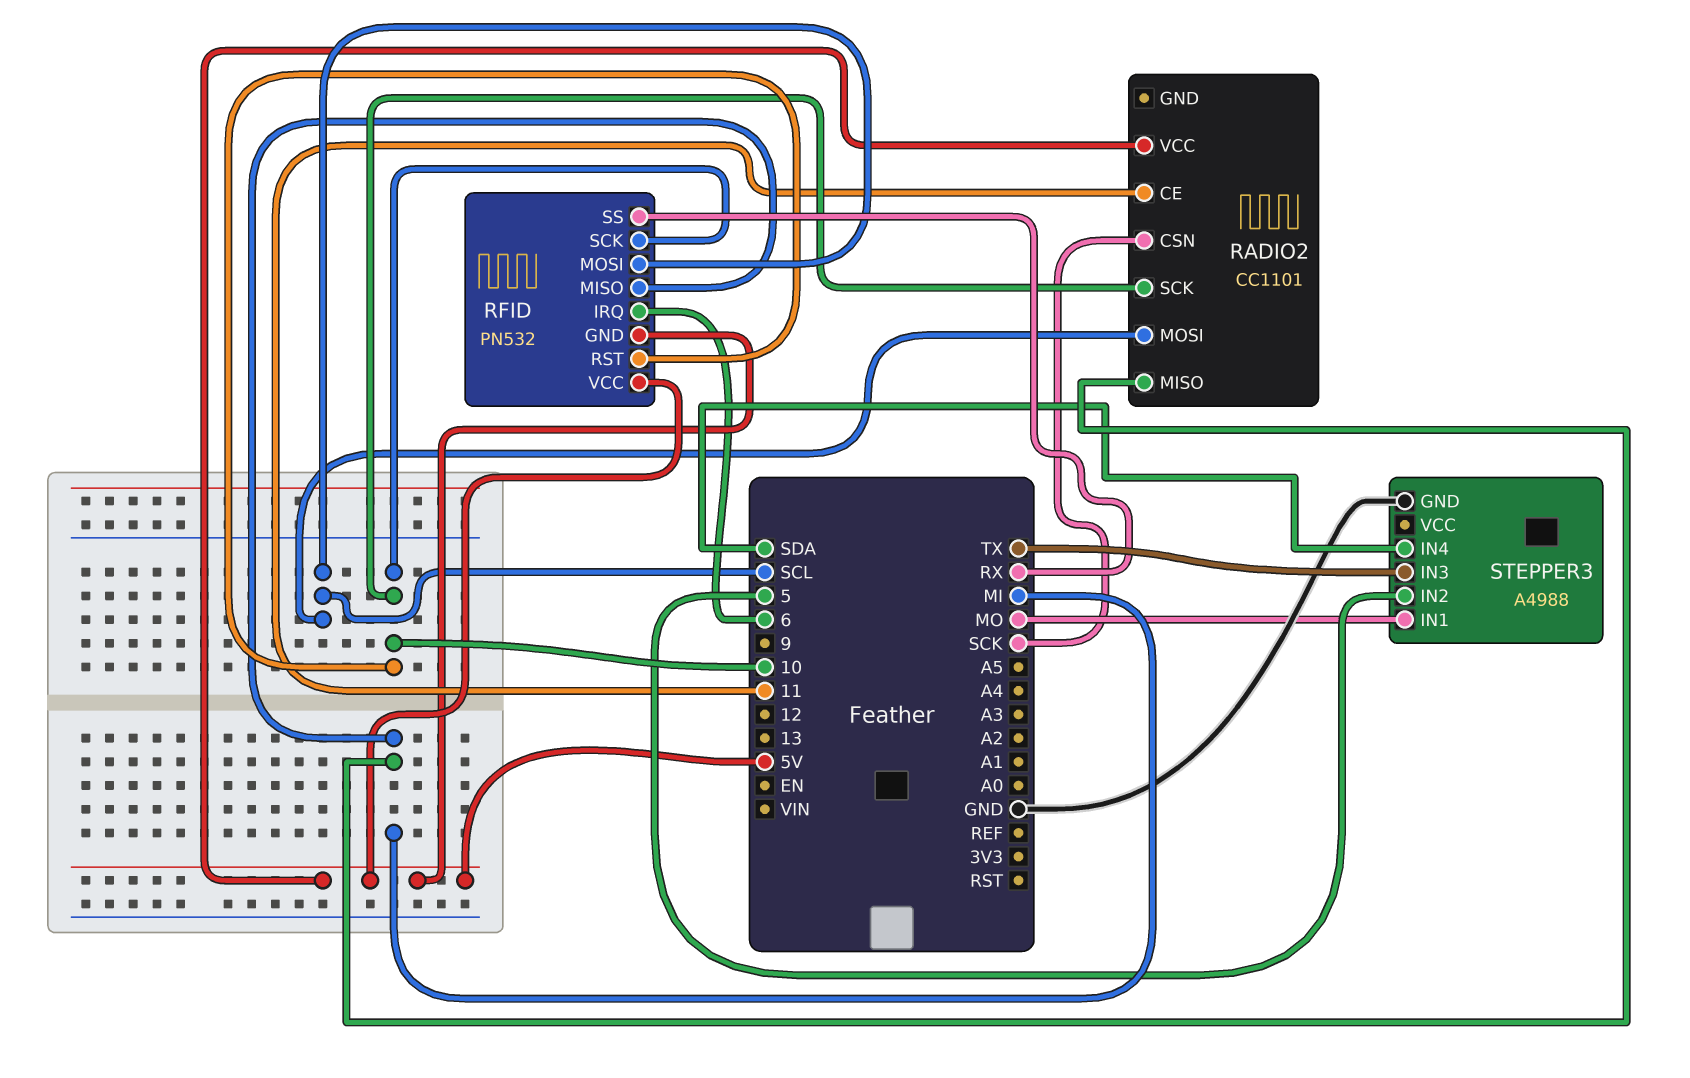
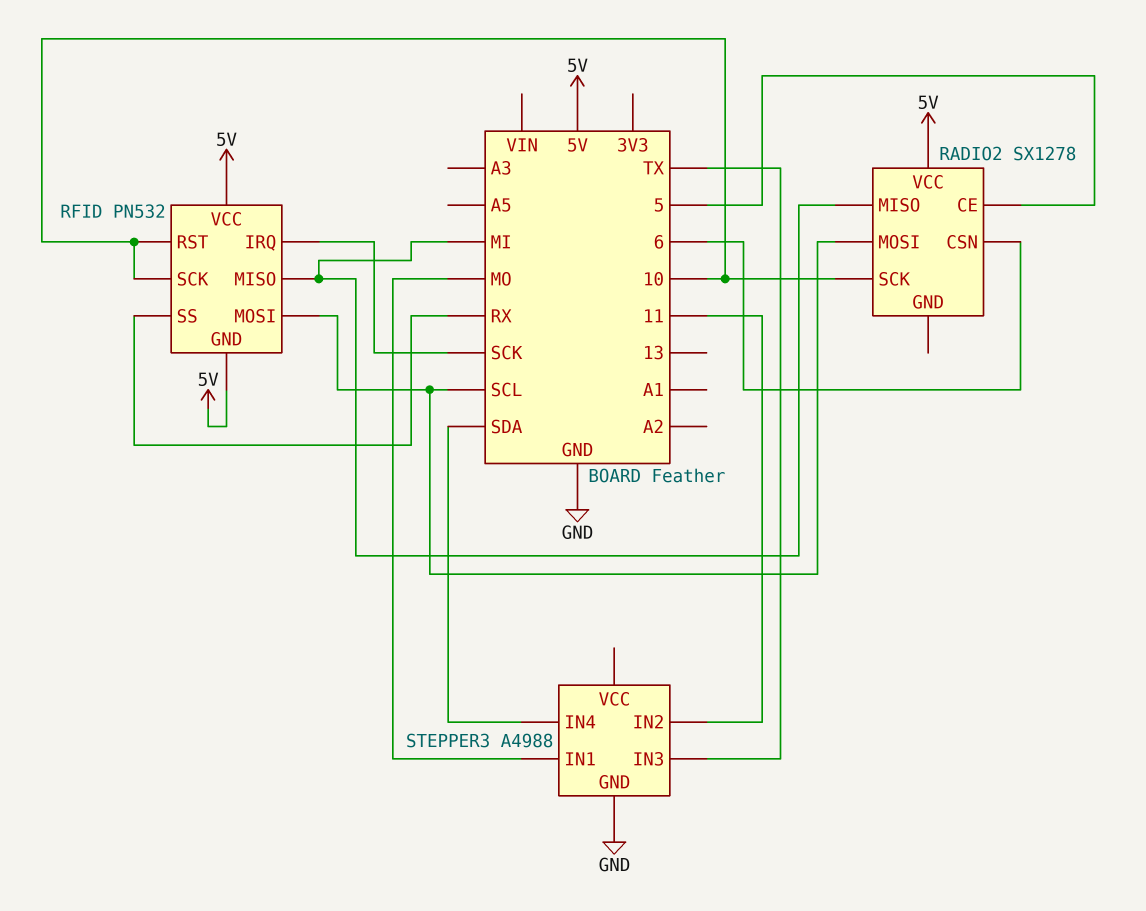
RADIO2: CC1101 -> SX1278
RADIO2 pin CE: 11 -> 5
RADIO2 pin CSN: SCK -> 6
RFID pin IRQ: 6 -> SCK
STEPPER3 pin IN2: 5 -> 11

